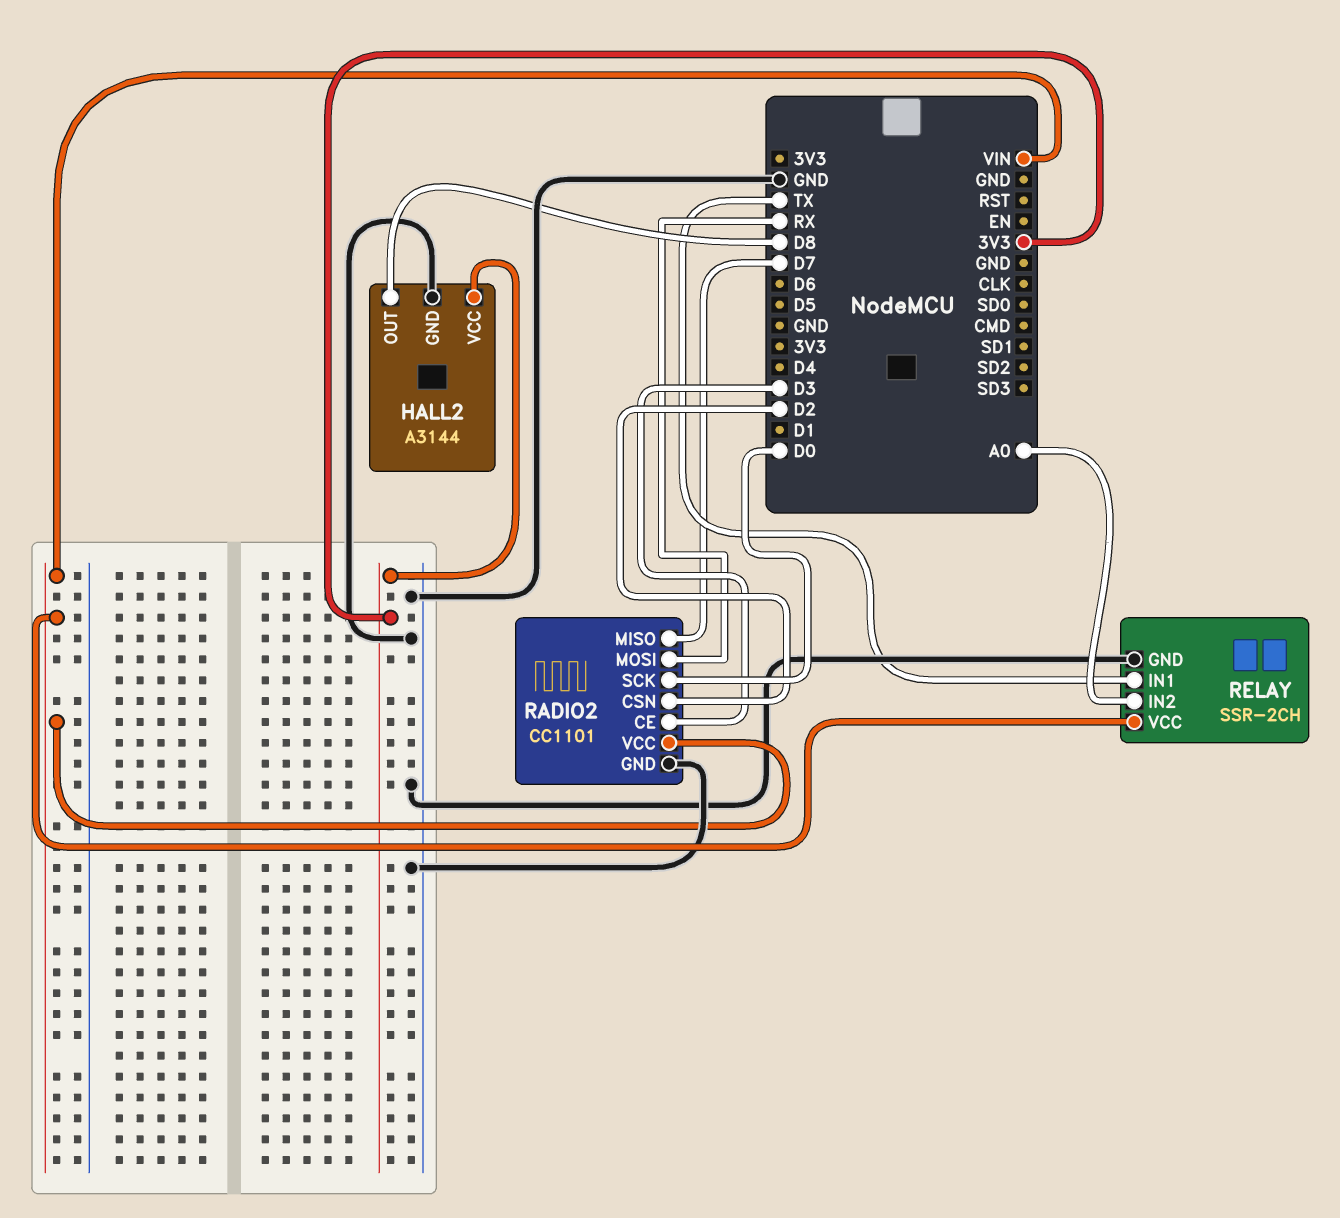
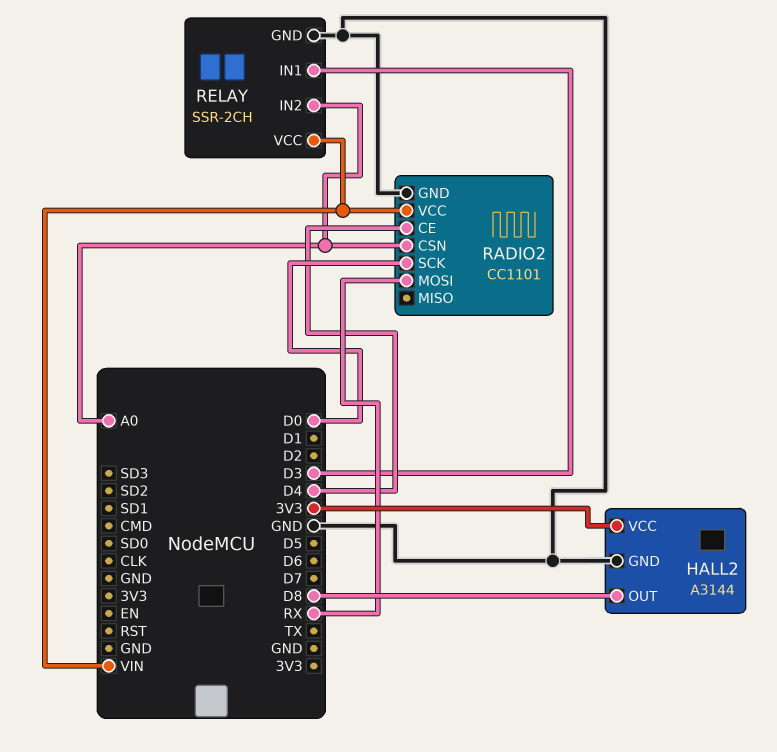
RADIO2 pin CE: D3 -> D4
RADIO2 pin CSN: D2 -> A0
RADIO2 pin MISO: D7 -> none
RELAY pin IN1: TX -> D3

